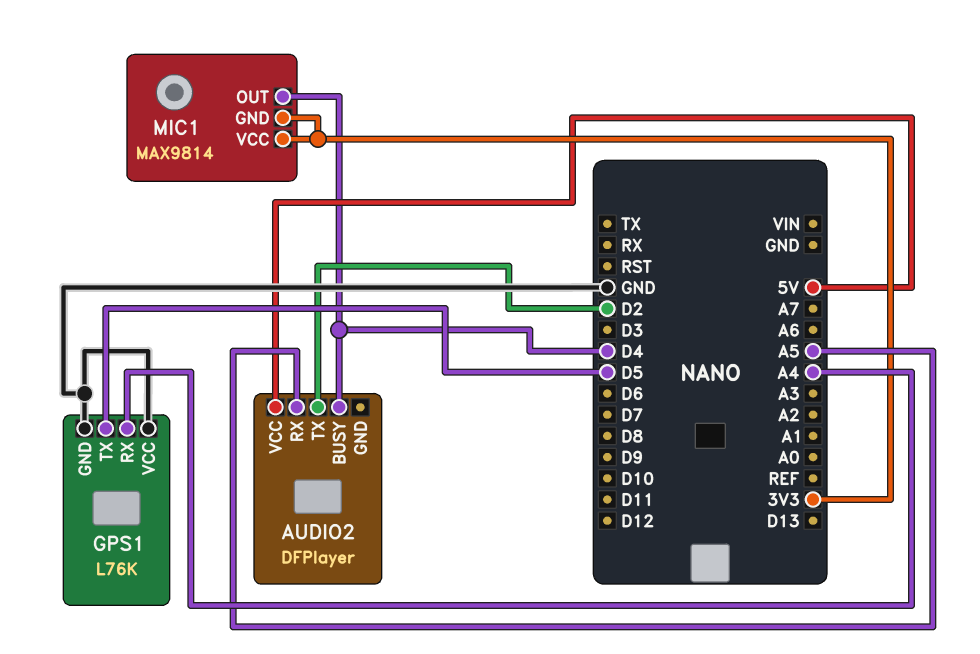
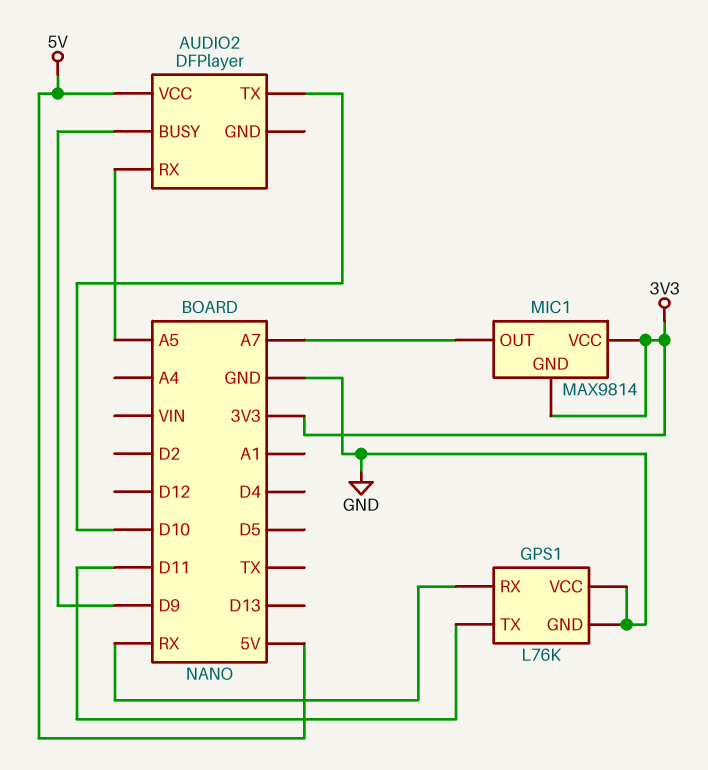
AUDIO2 pin BUSY: D4 -> D9
AUDIO2 pin TX: D2 -> D10
GPS1 pin RX: A4 -> RX
GPS1 pin TX: D5 -> D11
MIC1 pin OUT: D4 -> A7

